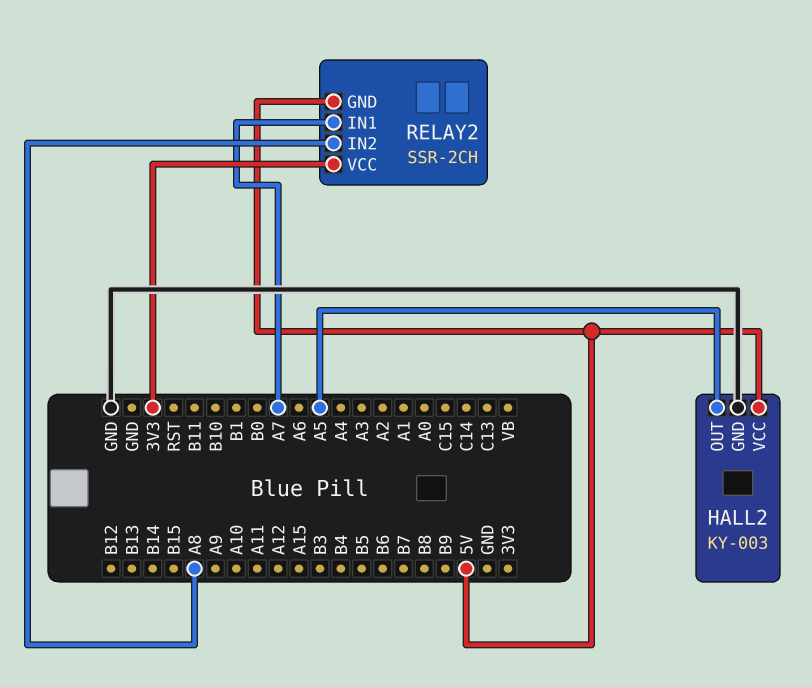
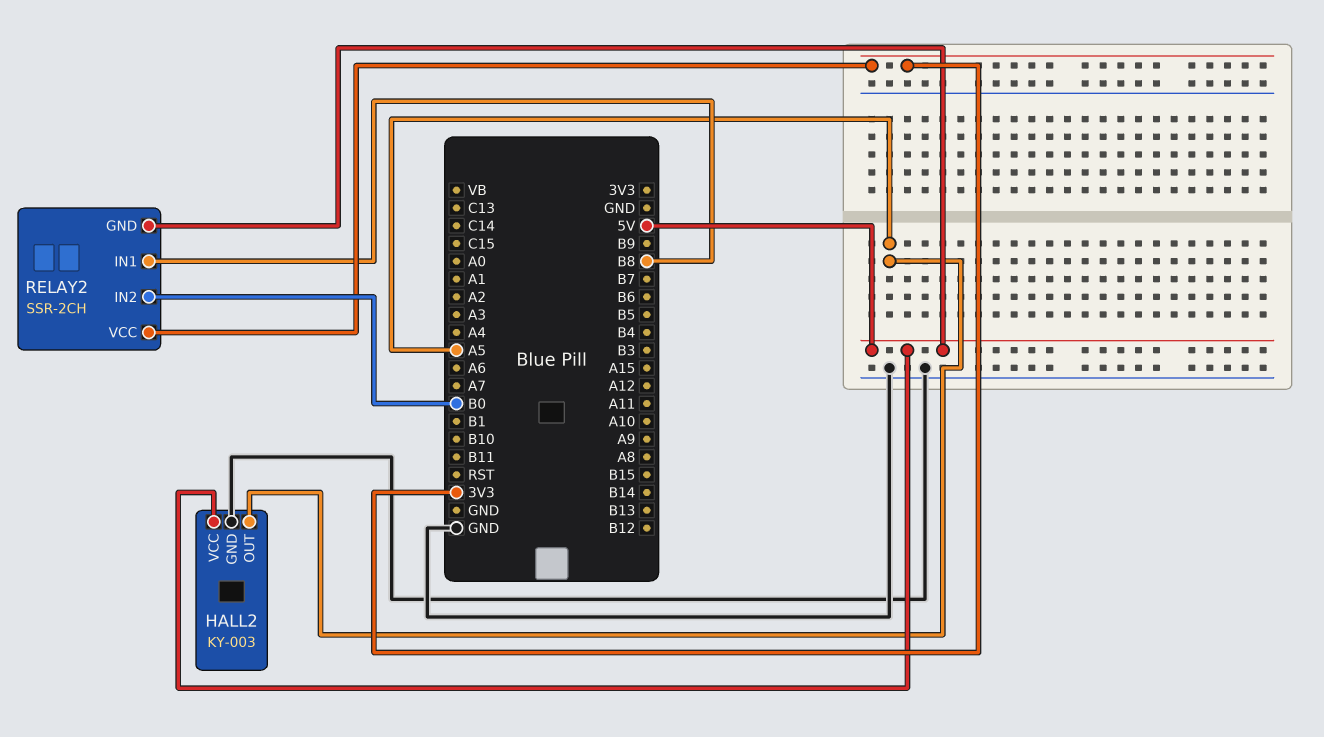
RELAY2 pin IN1: A7 -> B8
RELAY2 pin IN2: A8 -> B0

